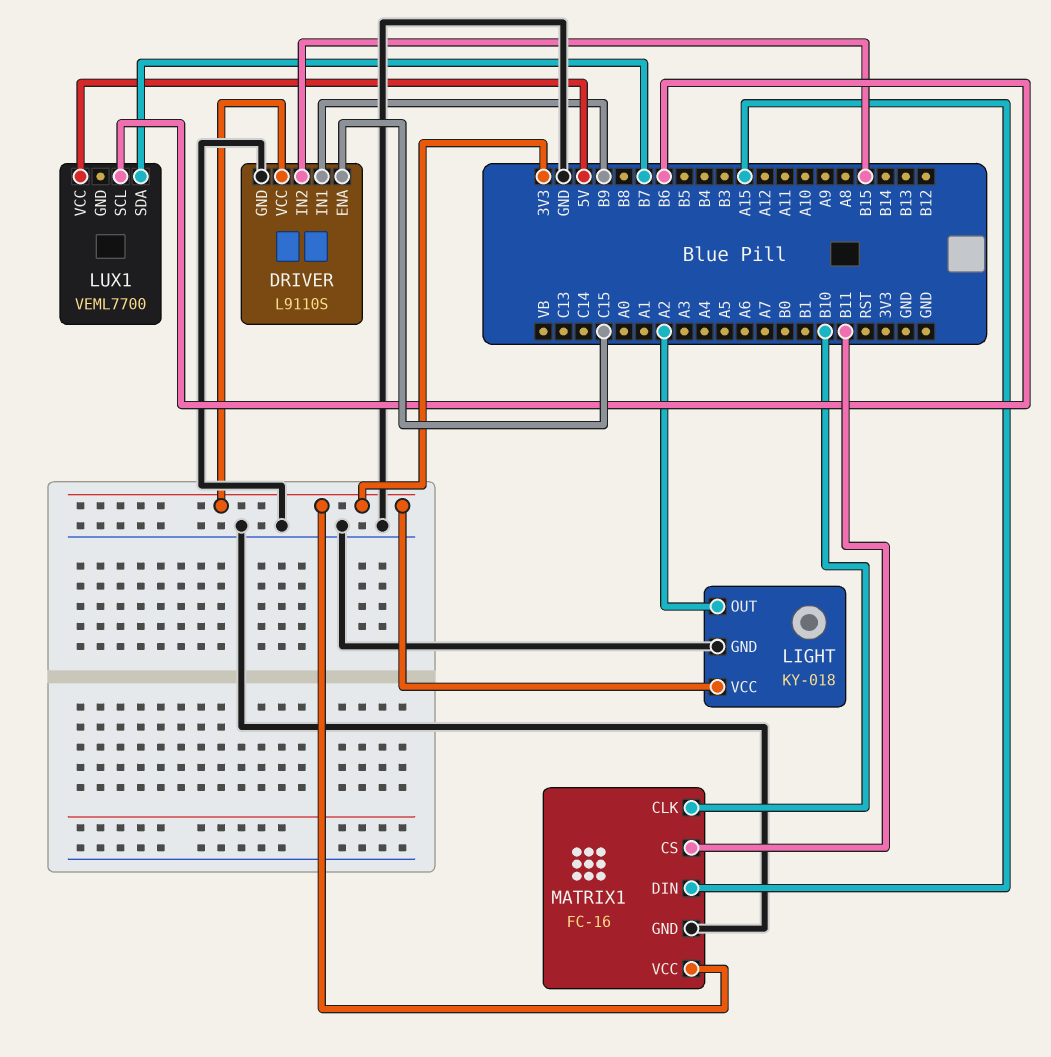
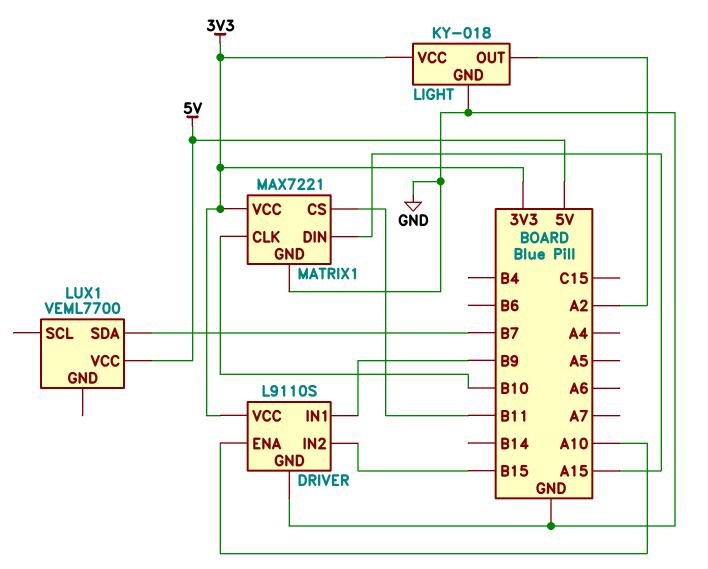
DRIVER pin ENA: C15 -> A10
LUX1 pin SCL: B6 -> none
MATRIX1: FC-16 -> MAX7221

